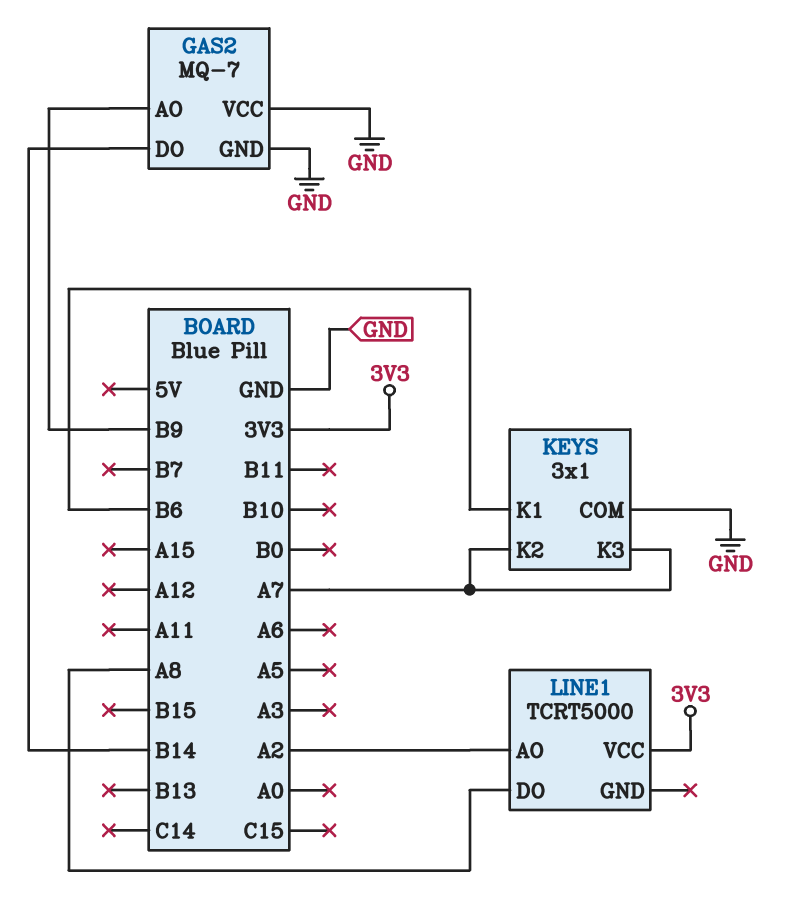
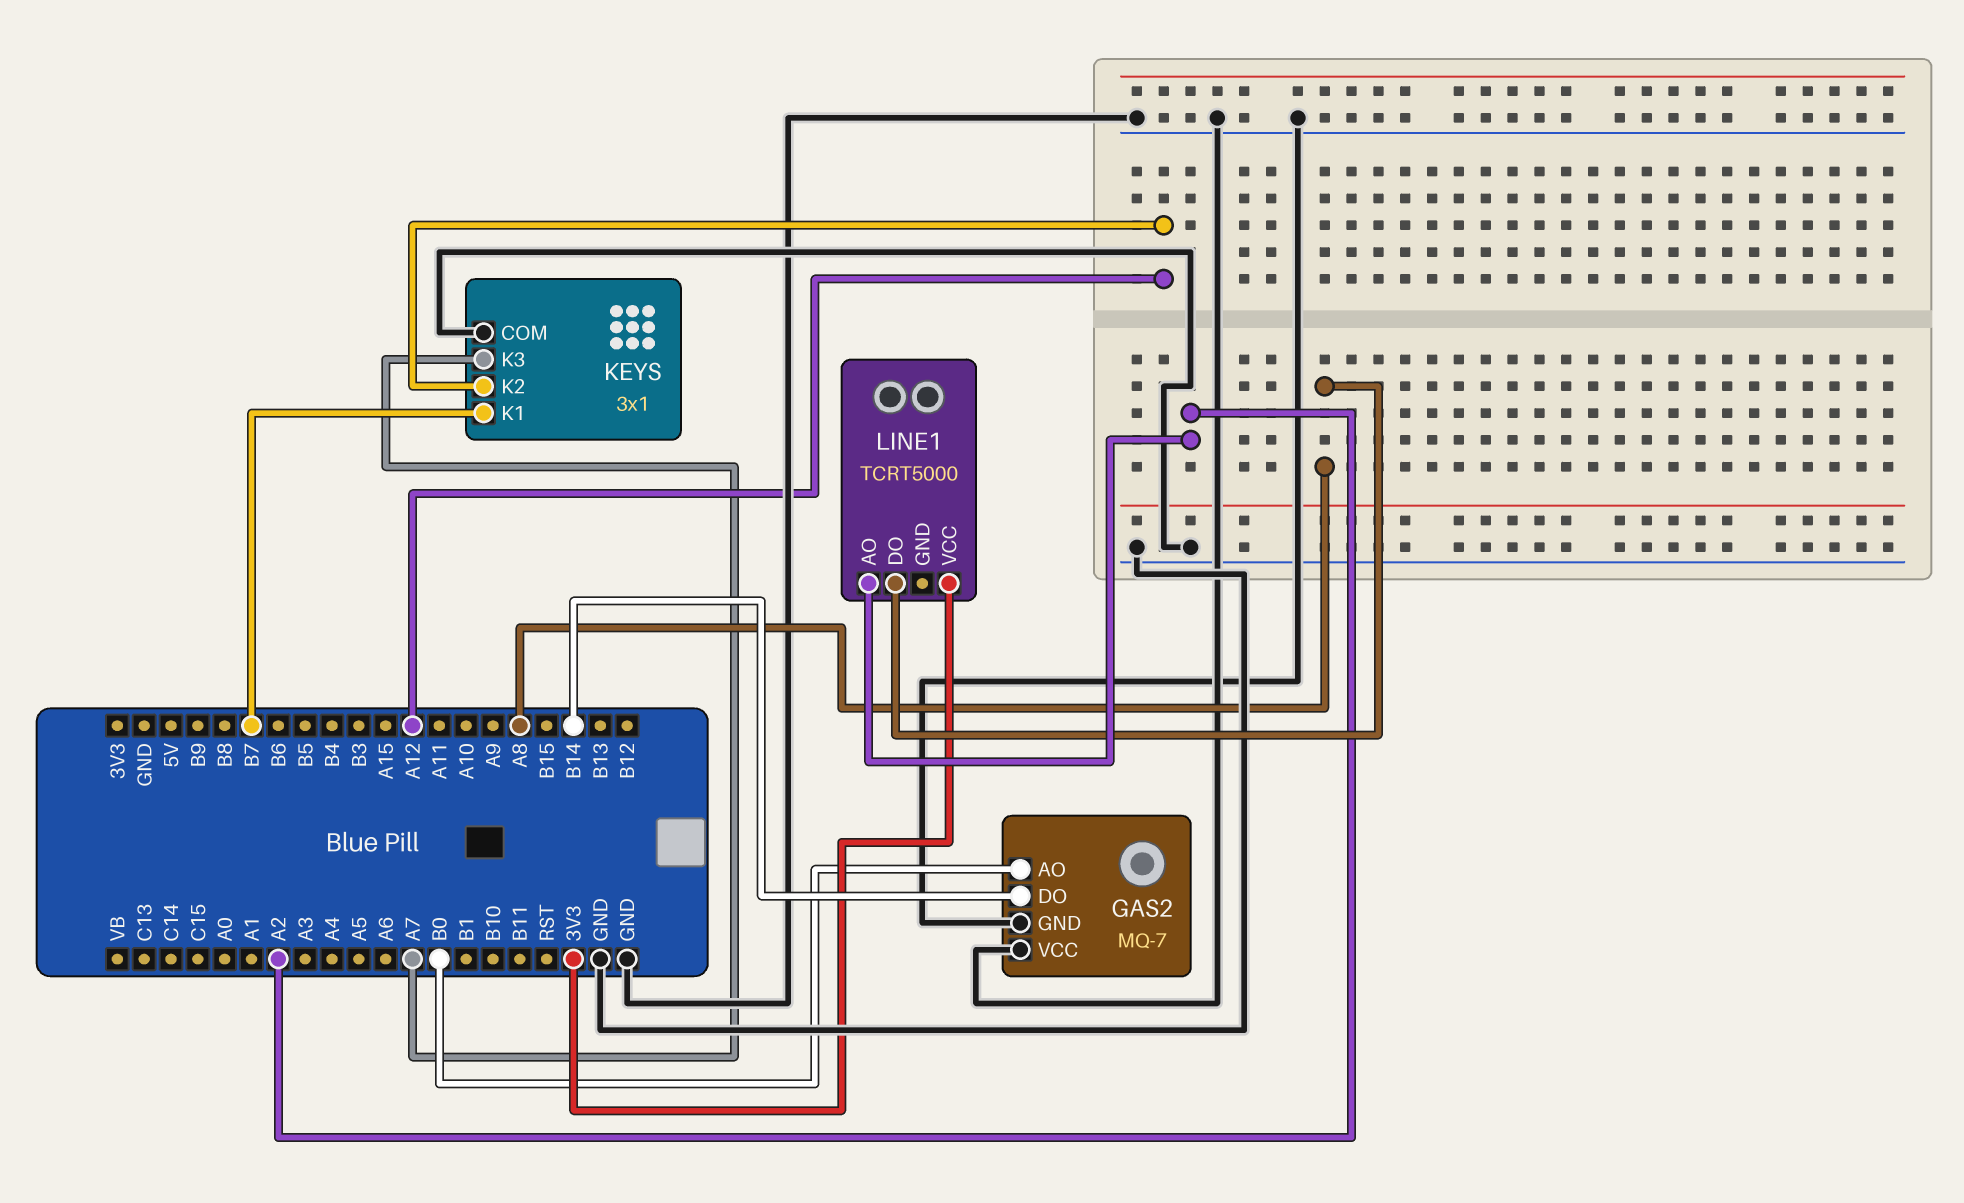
GAS2 pin AO: B9 -> B0
KEYS pin K1: B6 -> B7
KEYS pin K2: A7 -> A12

